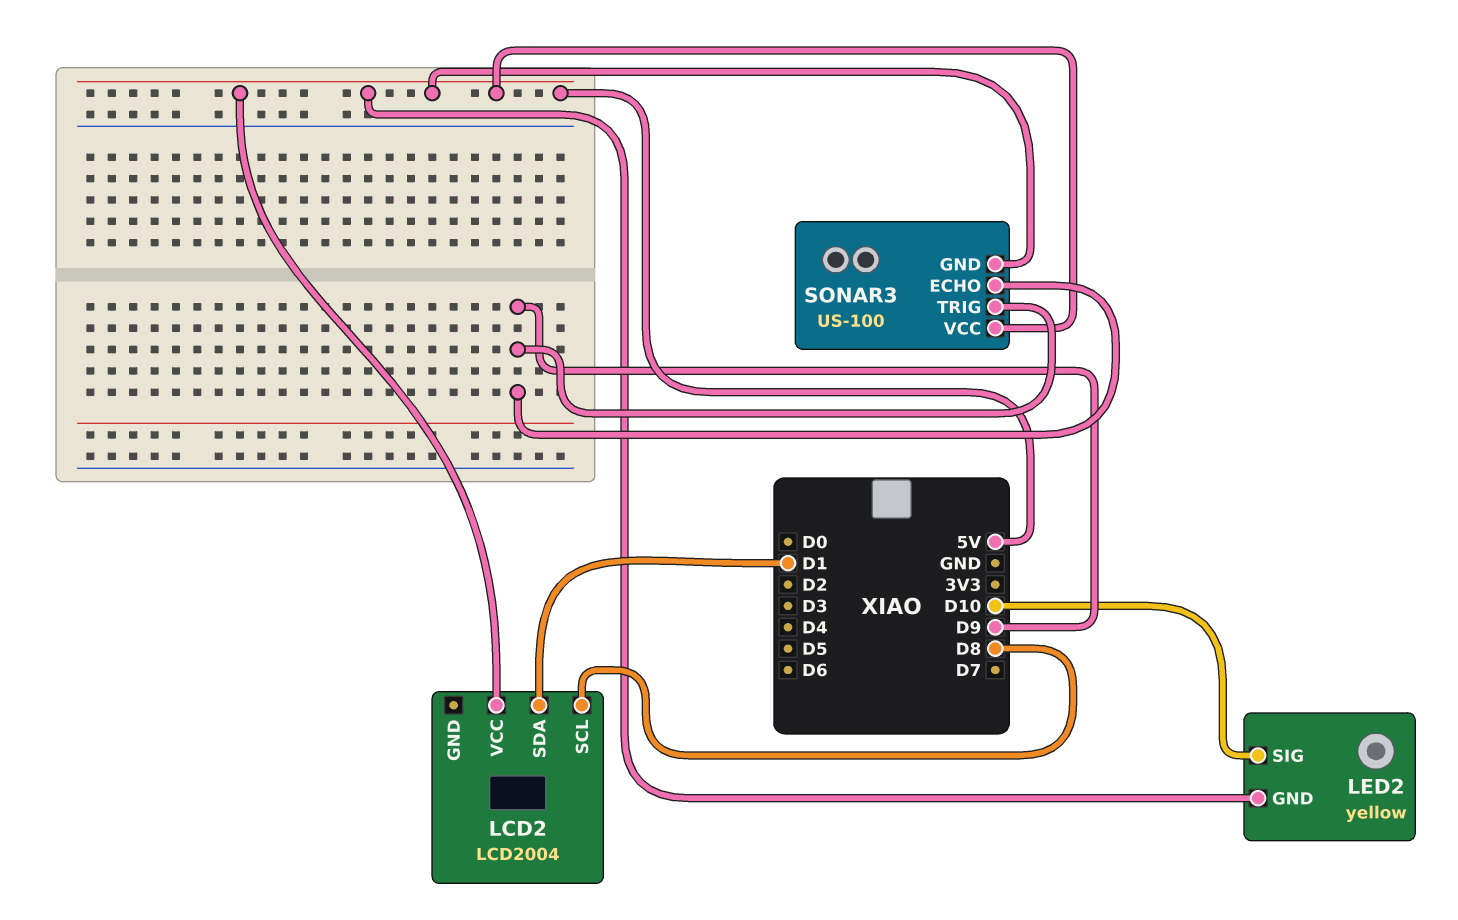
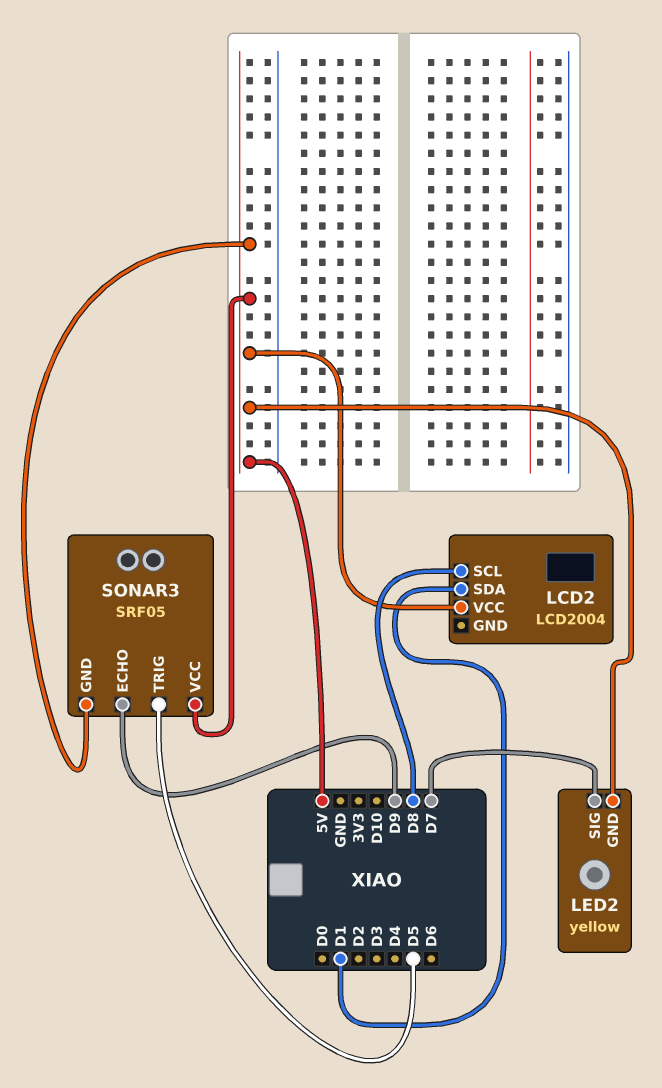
LED2 pin SIG: D10 -> D7
SONAR3: US-100 -> SRF05
SONAR3 pin TRIG: D9 -> D5

